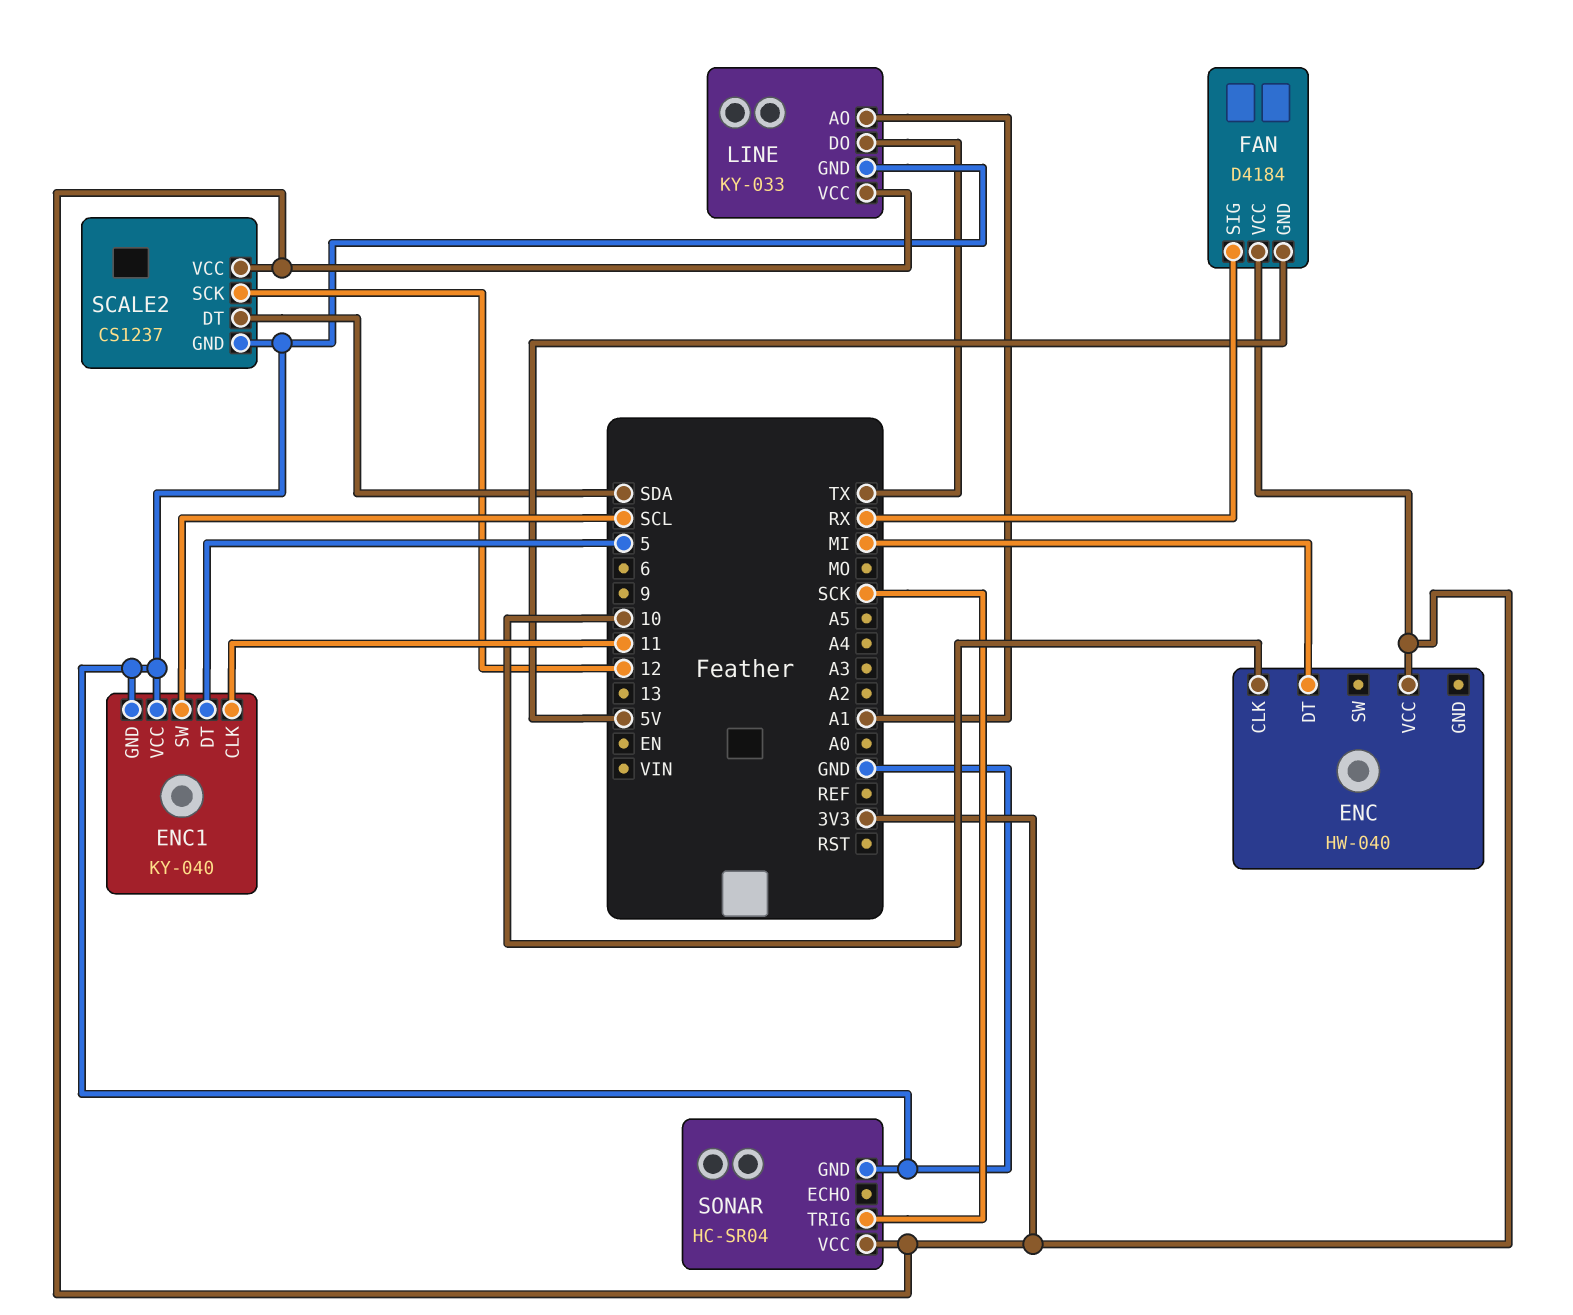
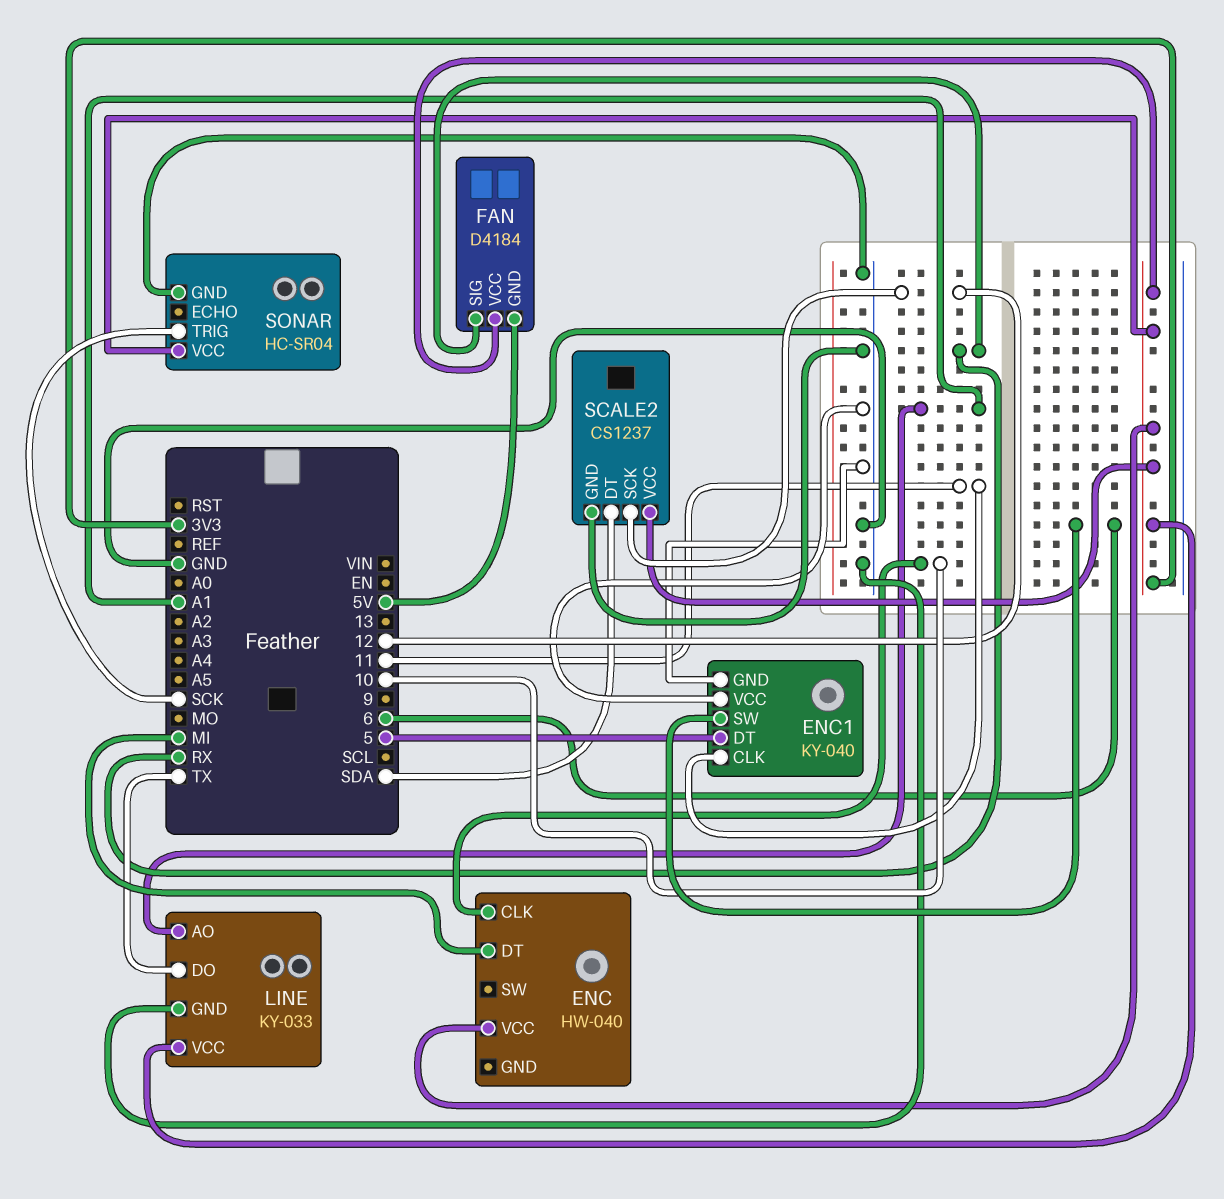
ENC1 pin SW: SCL -> 6

